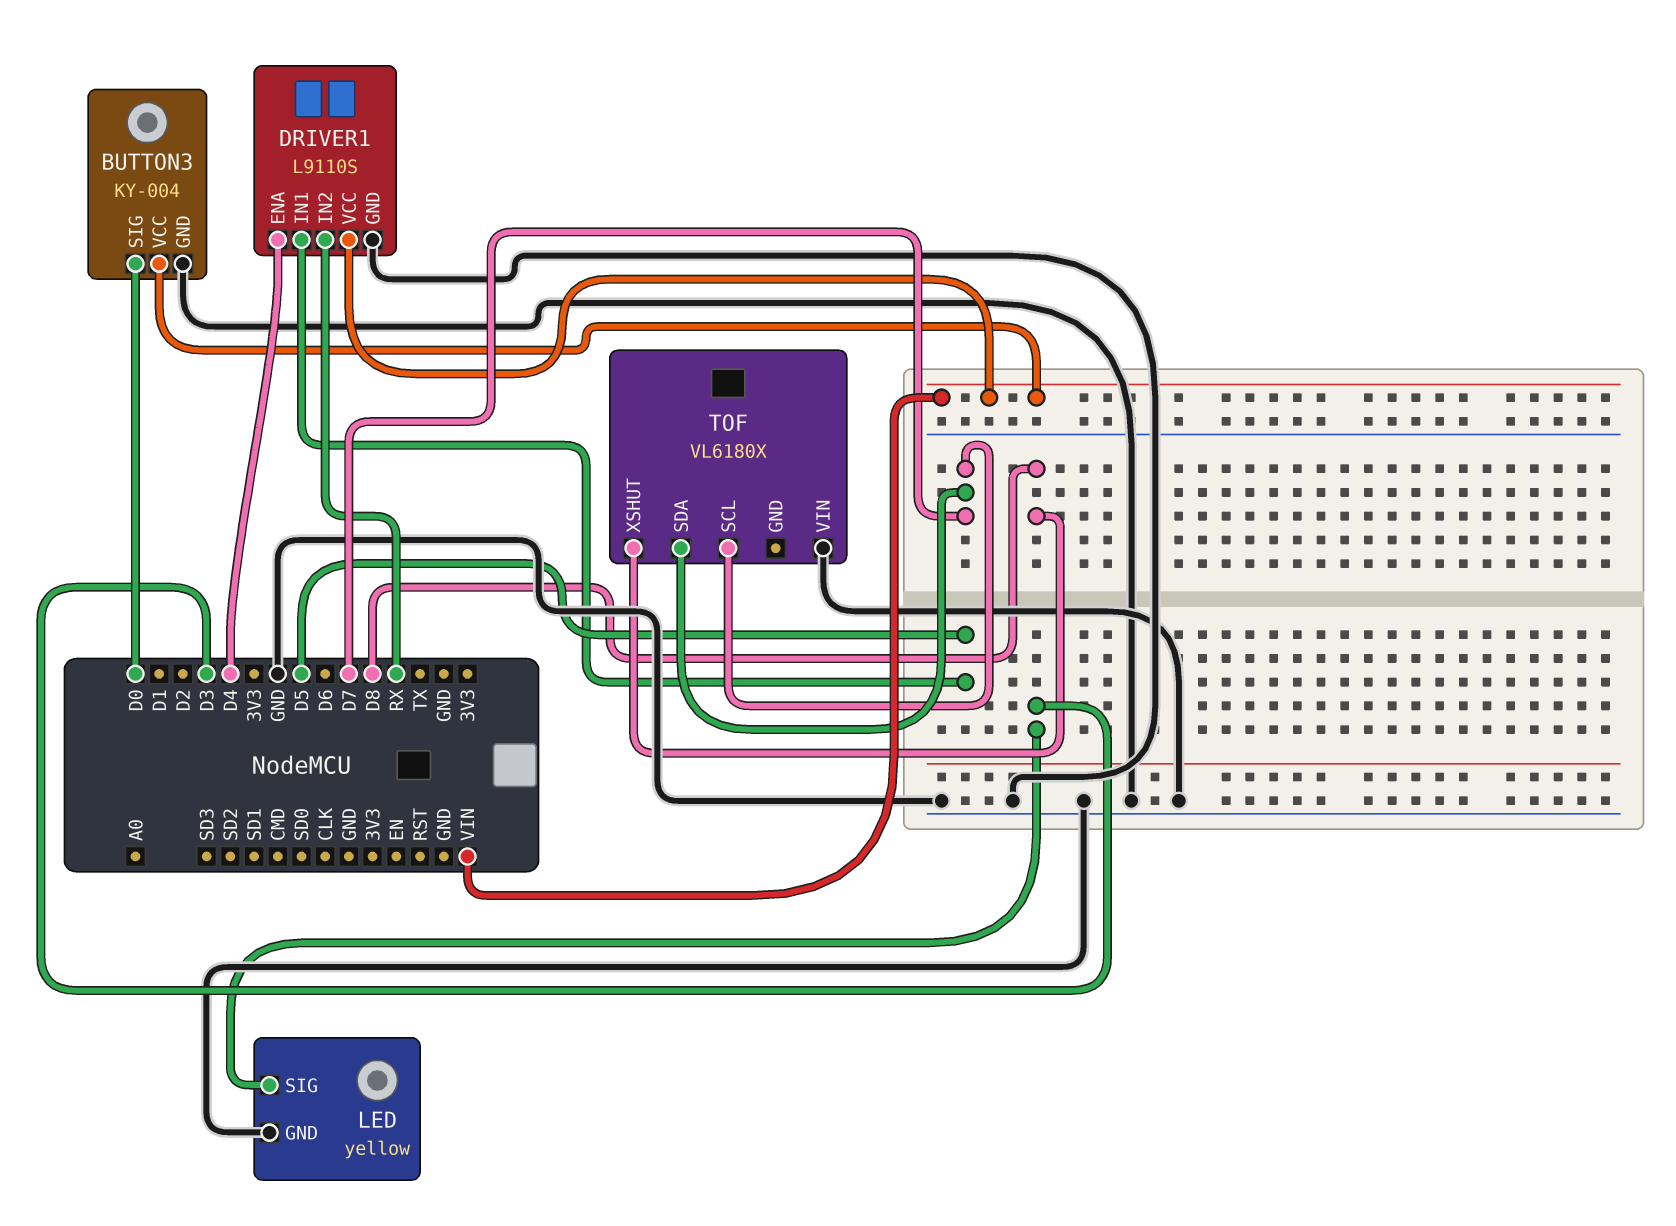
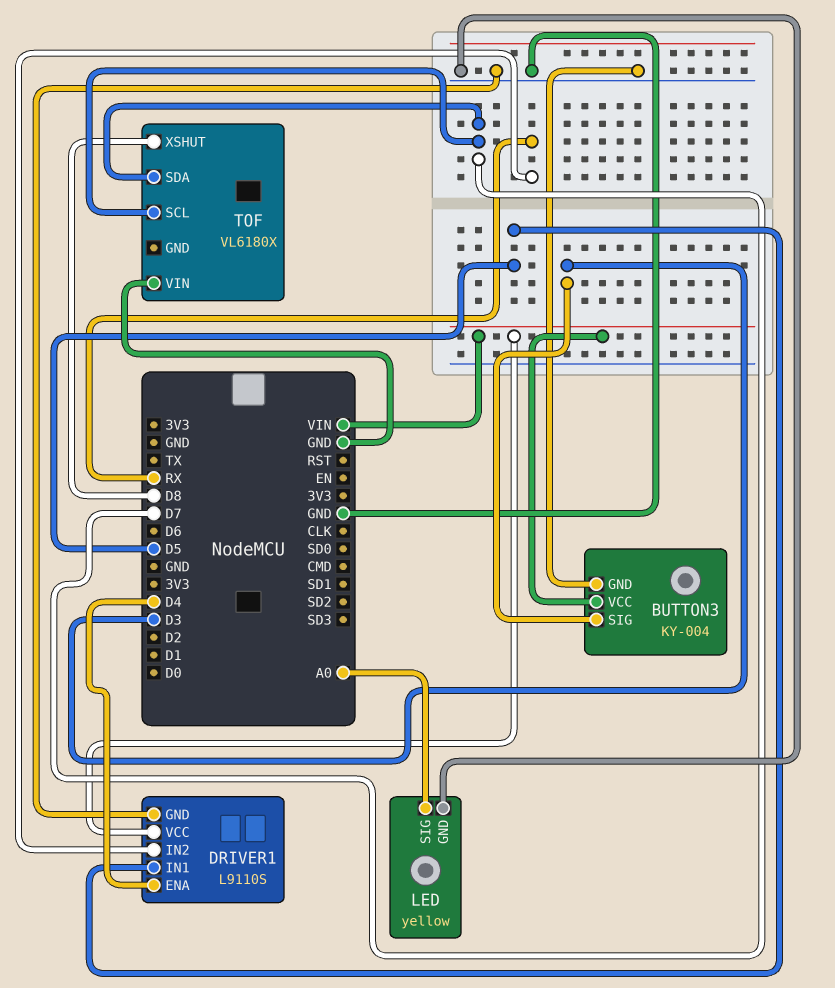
BUTTON3 pin SIG: D0 -> D3
LED pin SIG: D3 -> A0

